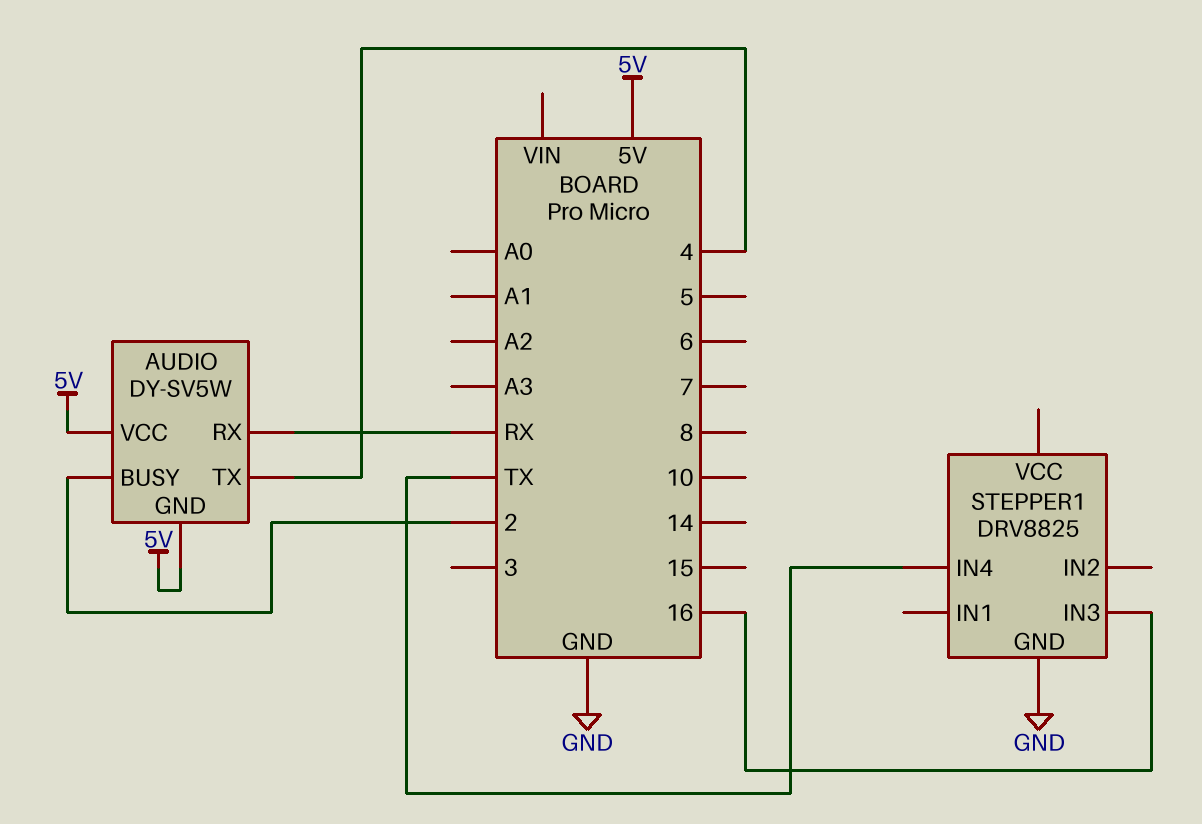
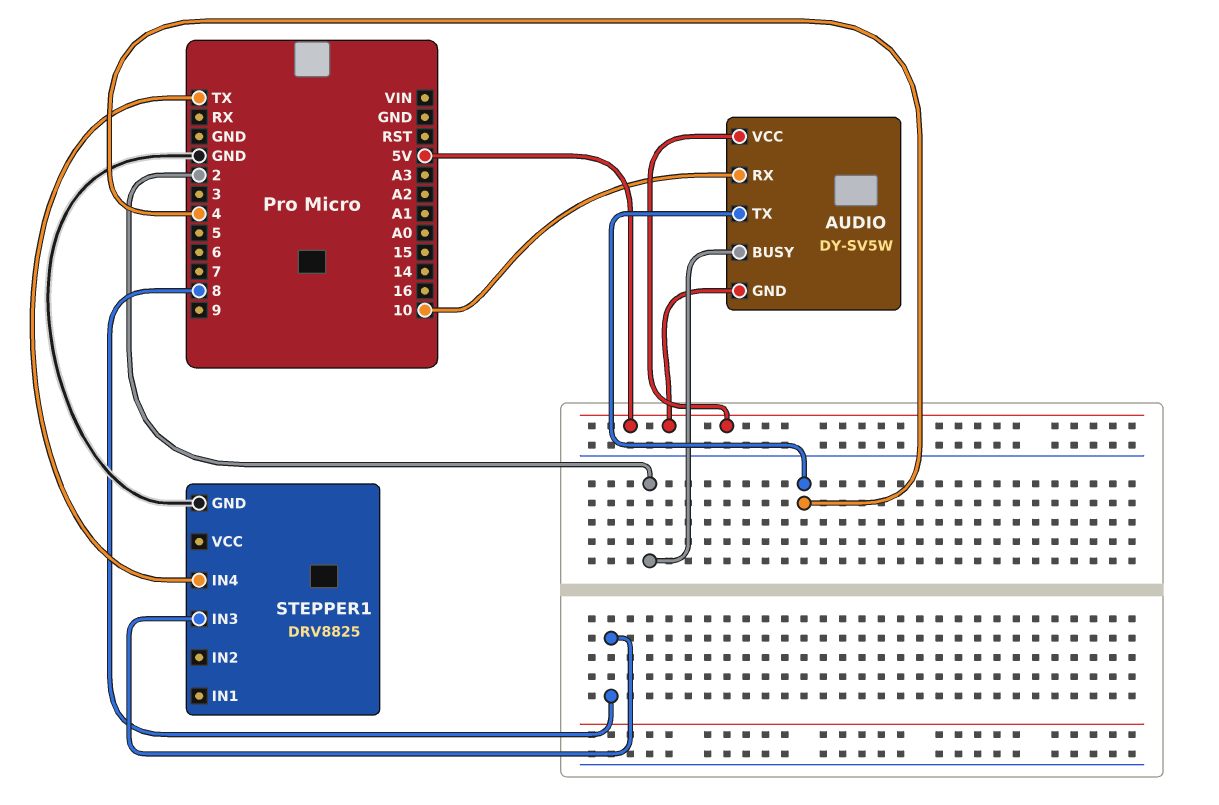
AUDIO pin RX: RX -> 10
STEPPER1 pin IN3: 16 -> 8

